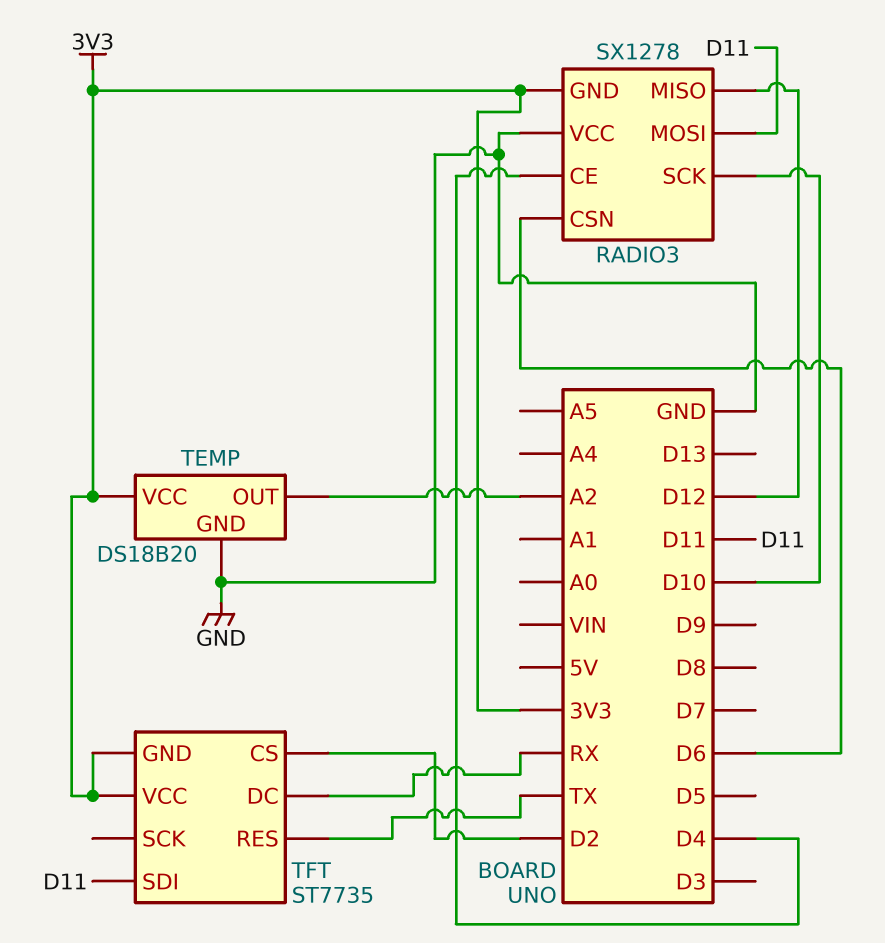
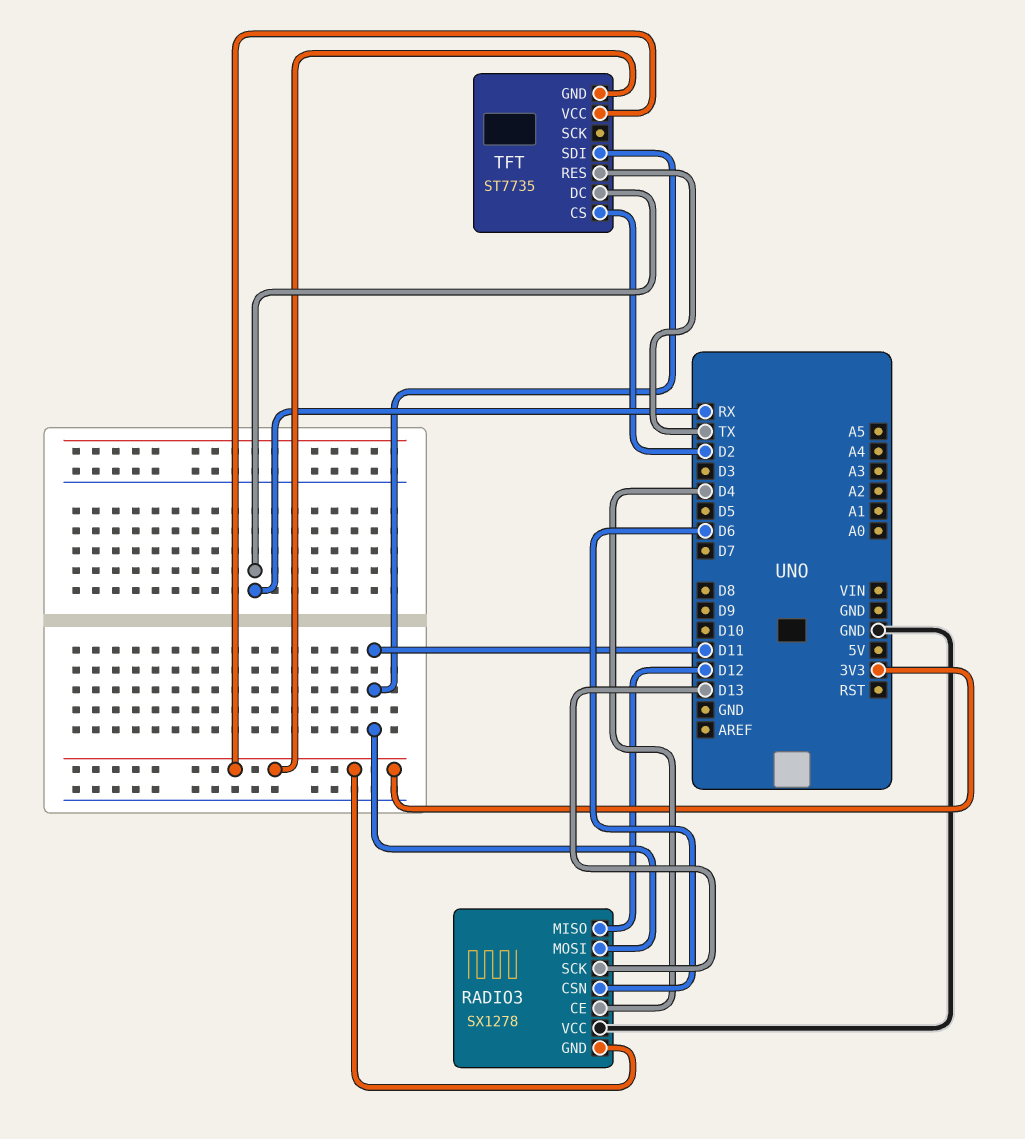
RADIO3 pin SCK: D10 -> D13
TEMP: DS18B20 -> none
TEMP pin GND: GND -> none
TEMP pin OUT: A2 -> none
TEMP pin VCC: 3V3 -> none

